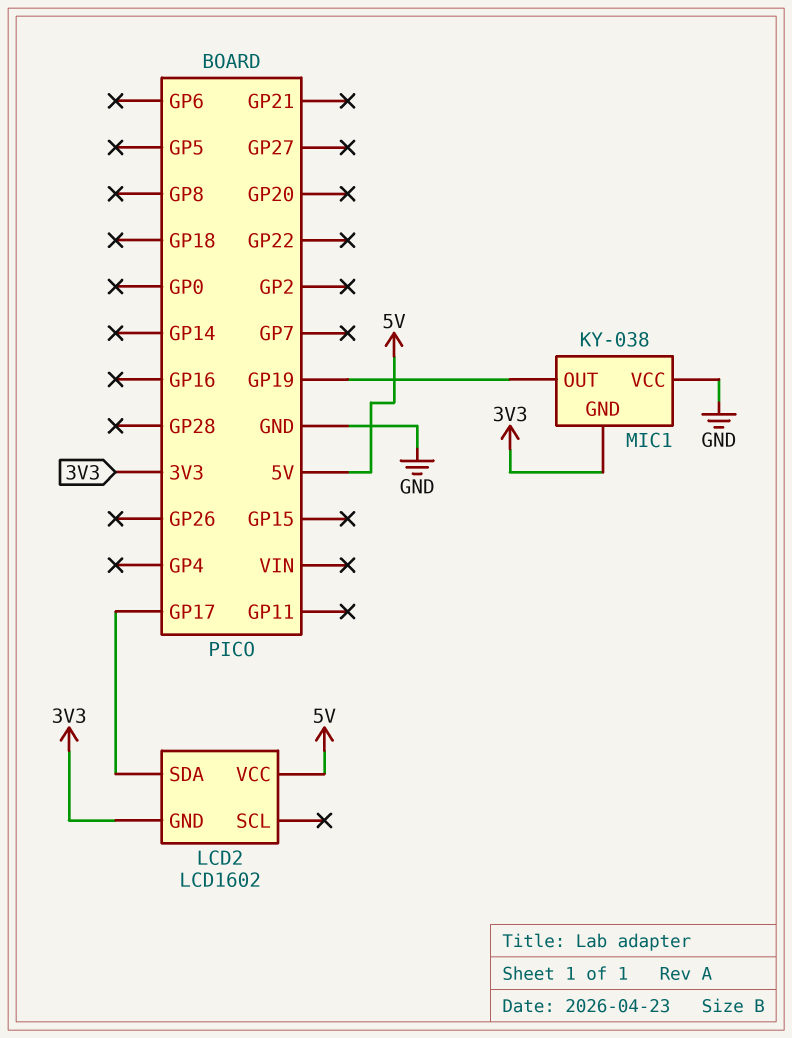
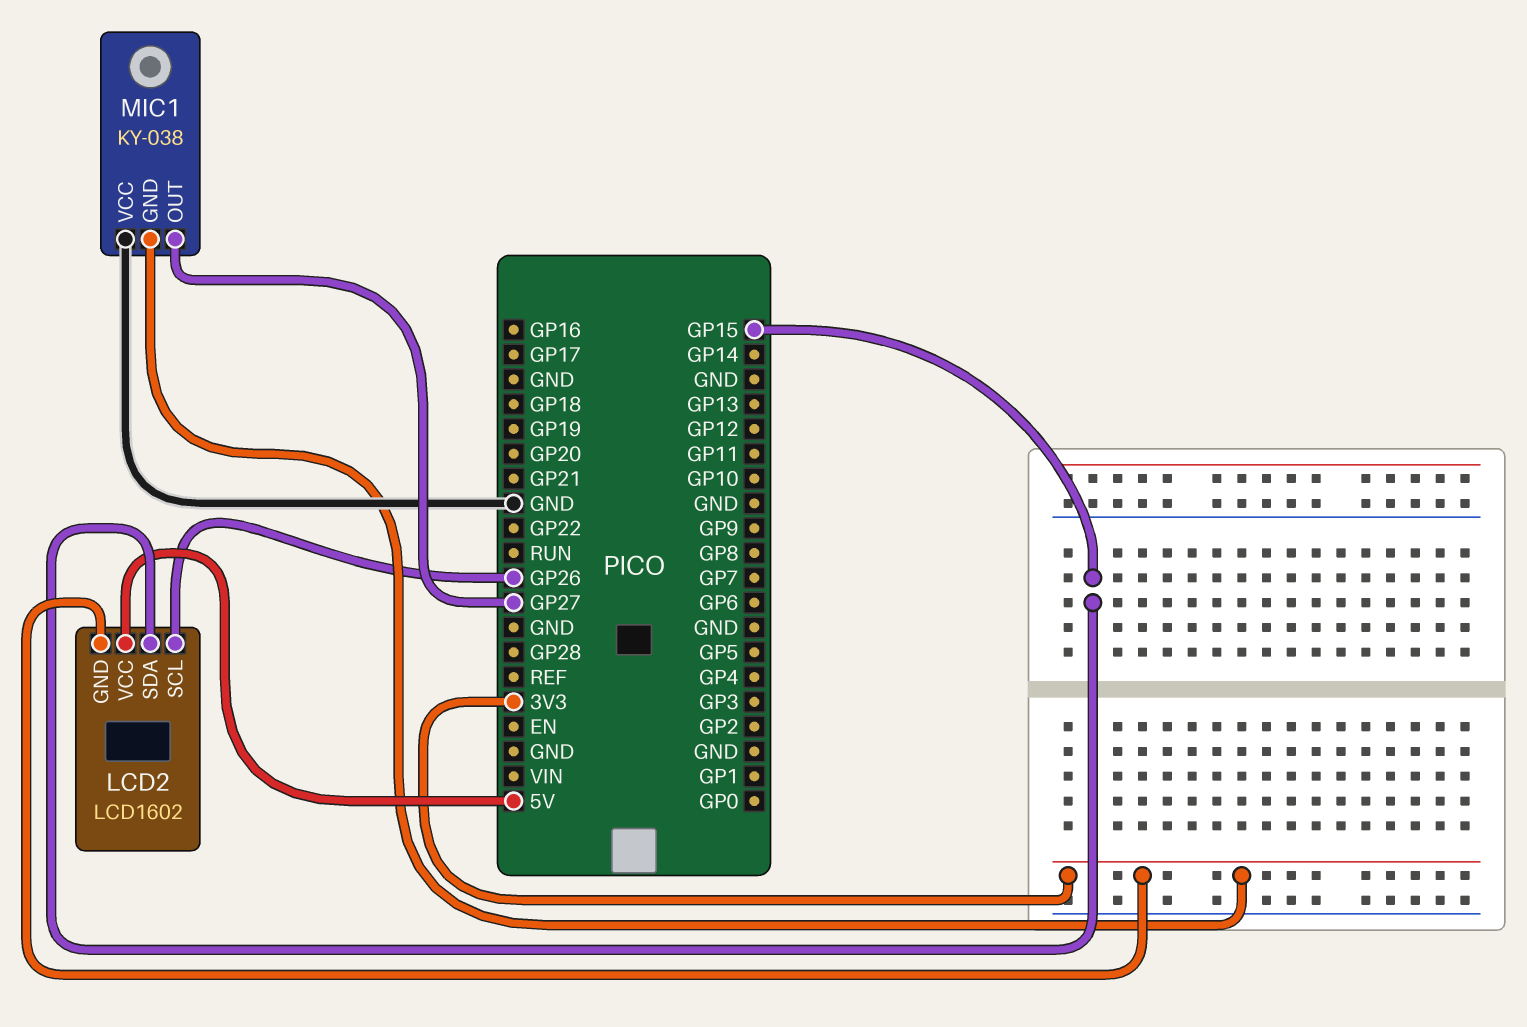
LCD2 pin SCL: none -> GP26
LCD2 pin SDA: GP17 -> GP15
MIC1 pin OUT: GP19 -> GP27

